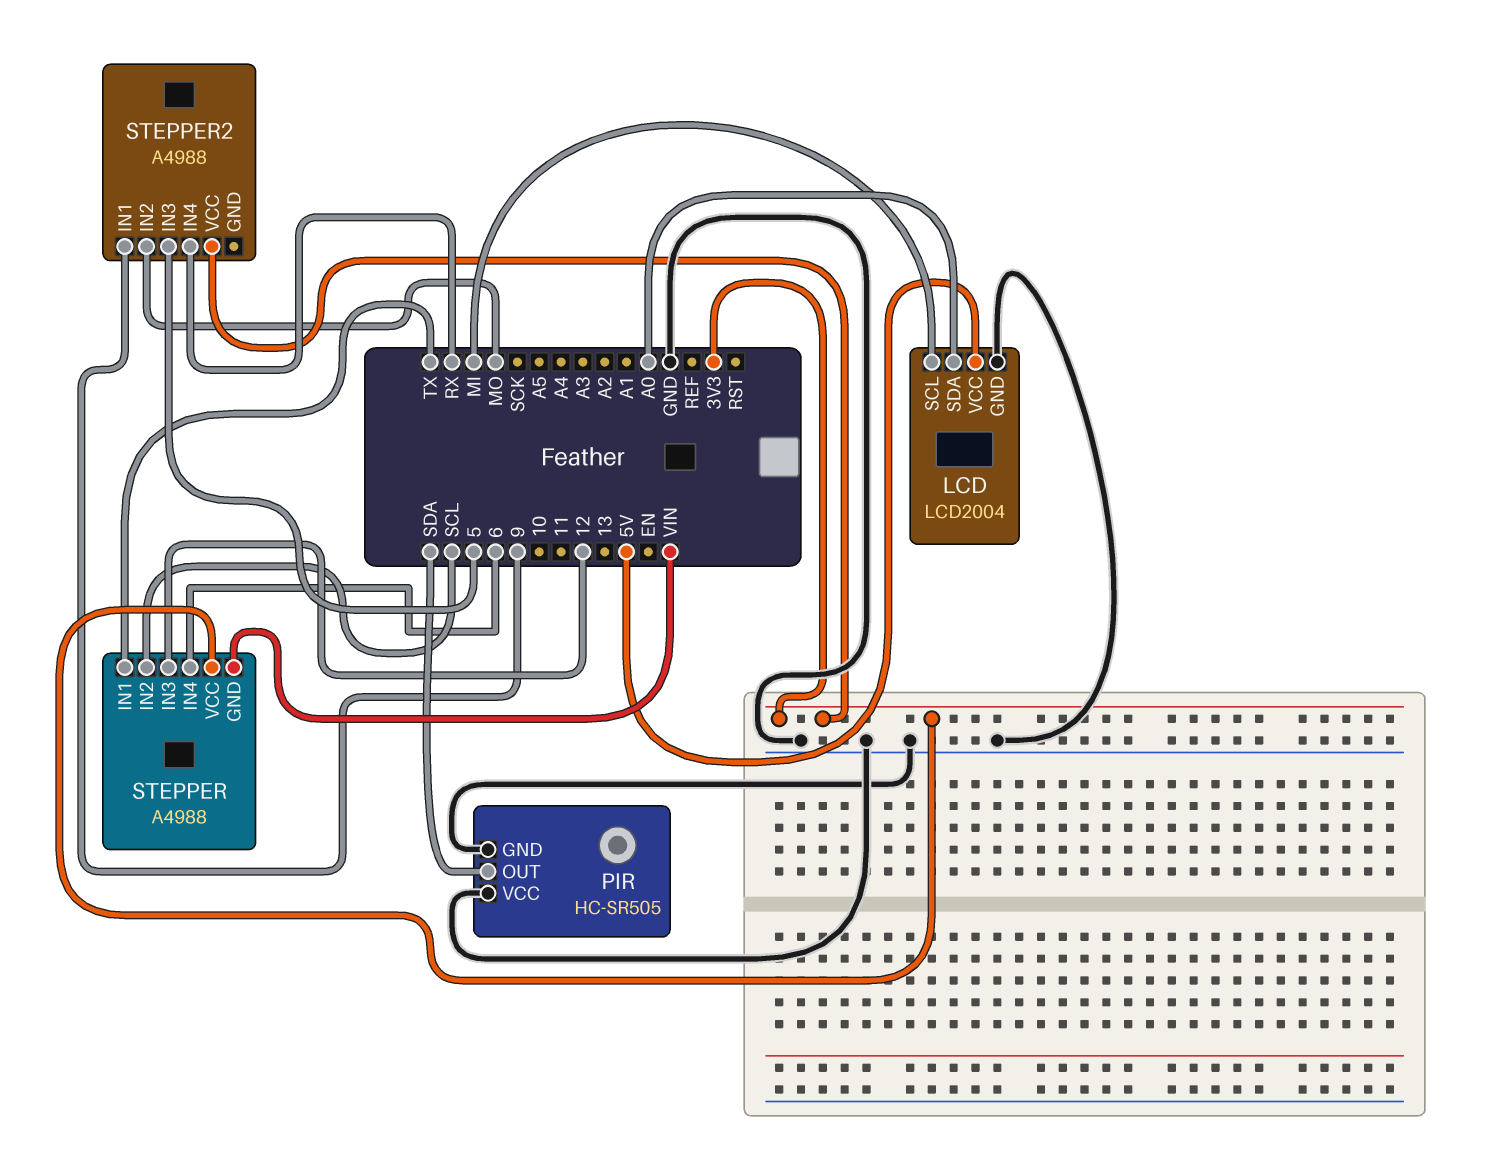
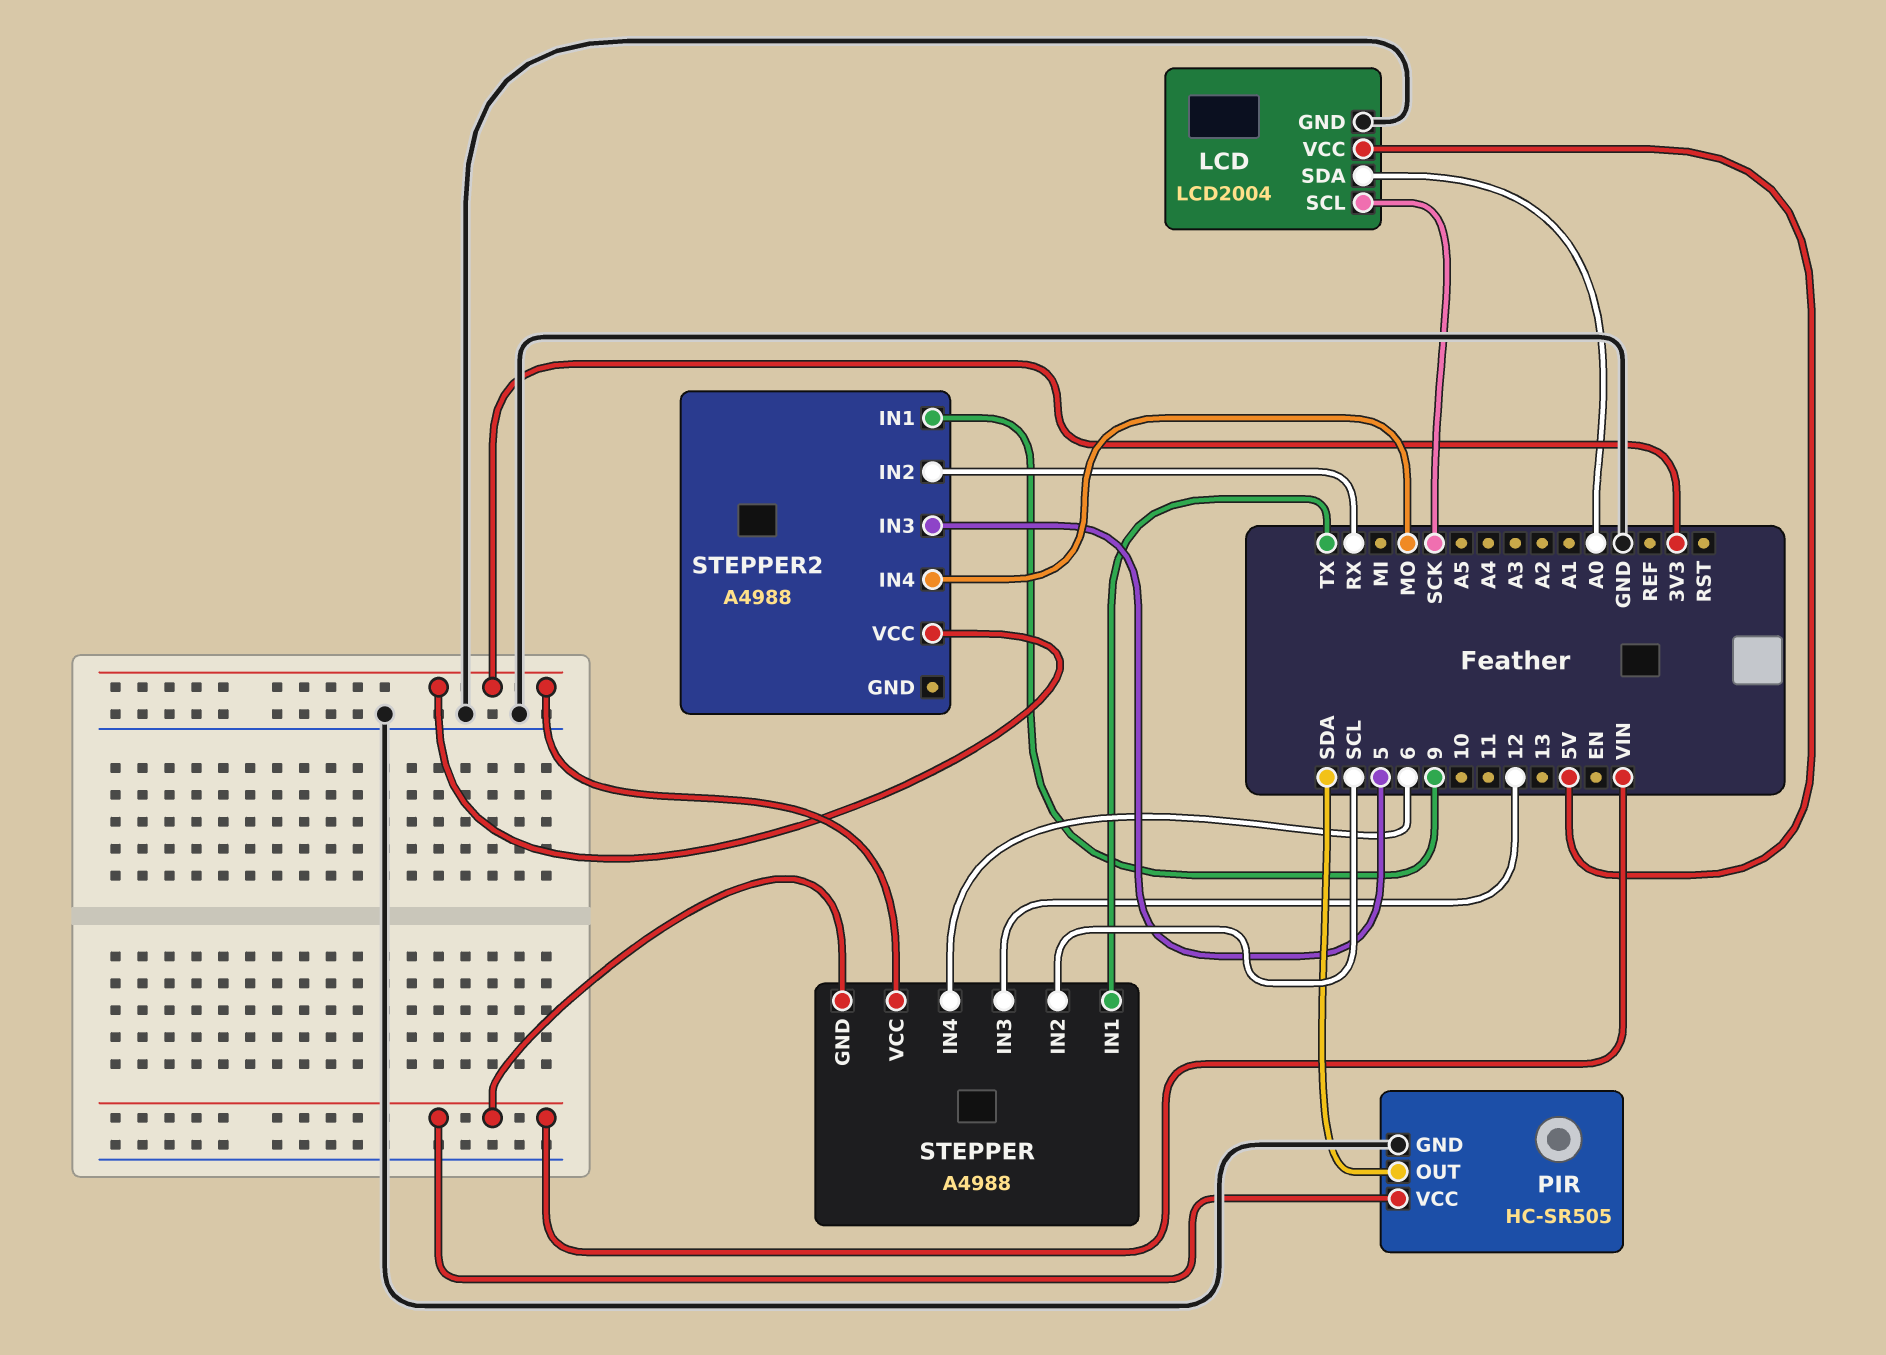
LCD pin SCL: MI -> SCK
PIR pin VCC: GND -> VIN
STEPPER2 pin IN2: MO -> RX
STEPPER2 pin IN4: RX -> MO

